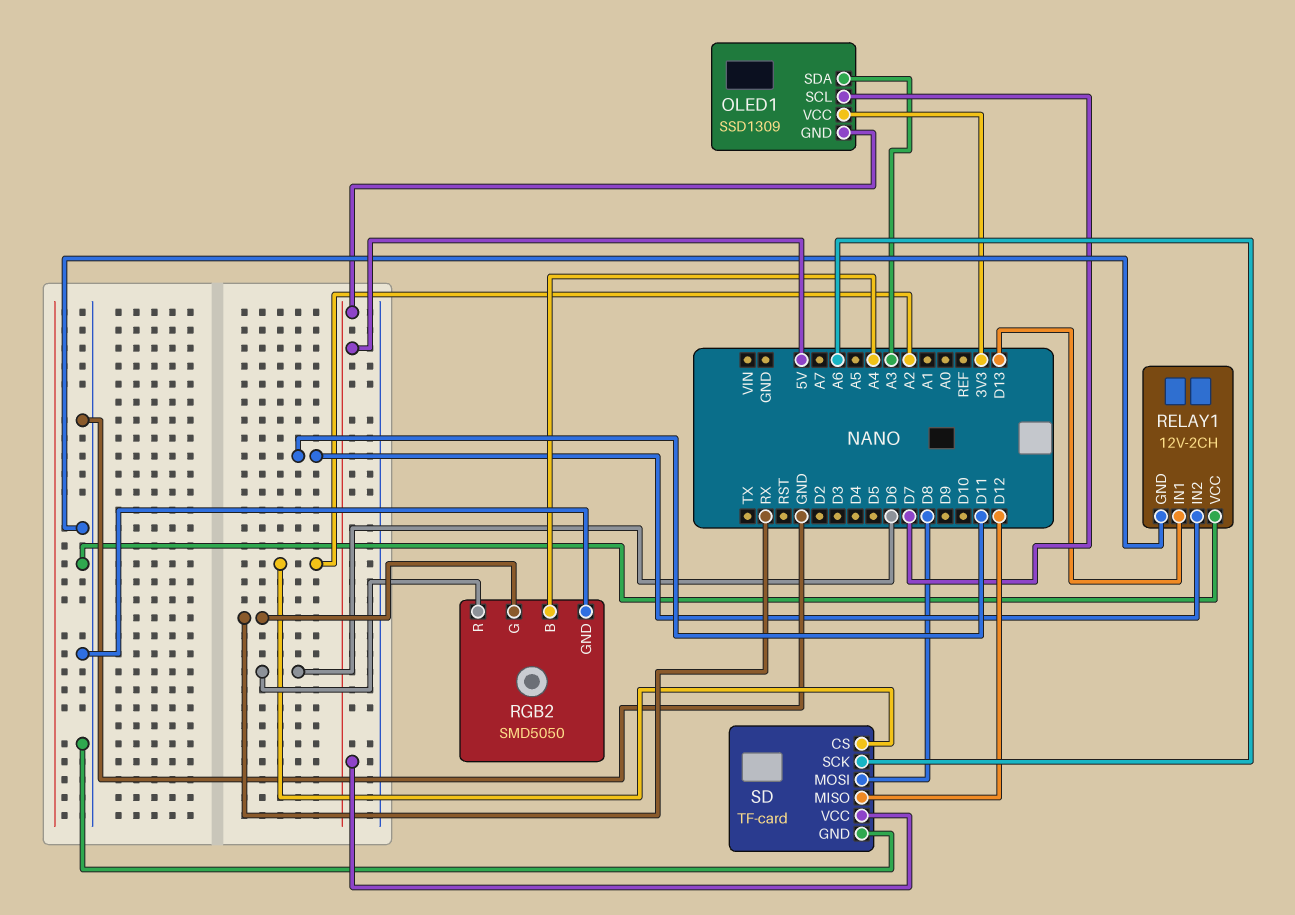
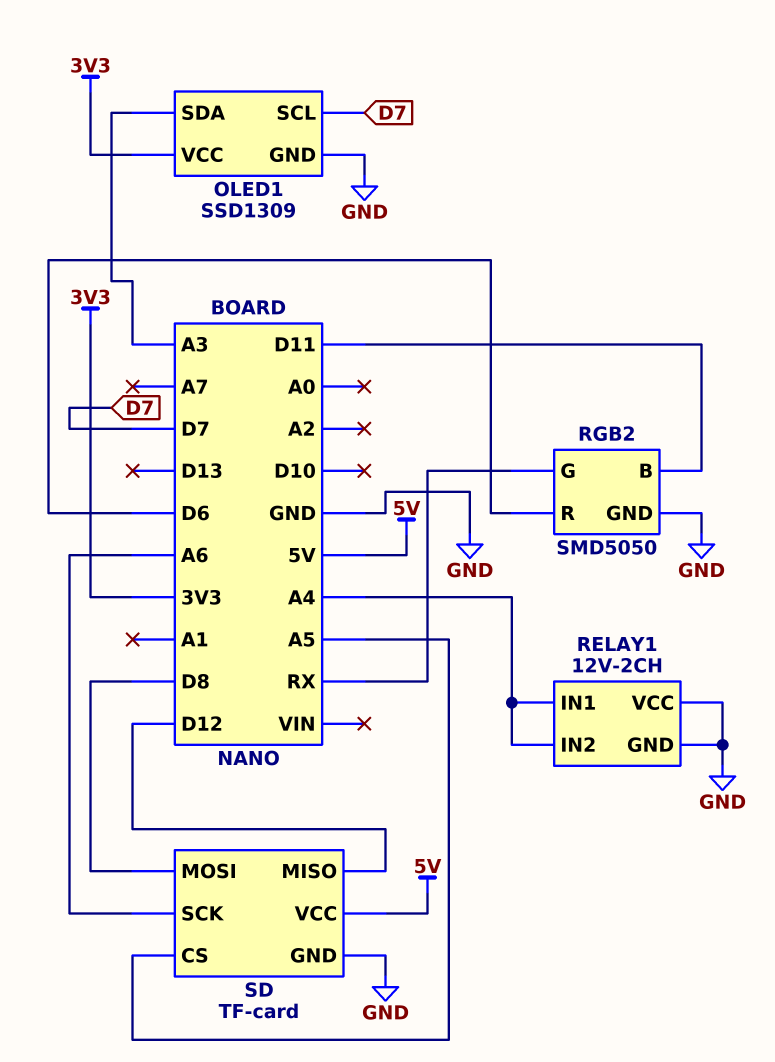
OLED1 pin GND: 5V -> GND
RELAY1 pin IN1: D13 -> A4
RELAY1 pin IN2: D11 -> A4
RGB2 pin B: A4 -> D11
SD pin CS: A2 -> A5

